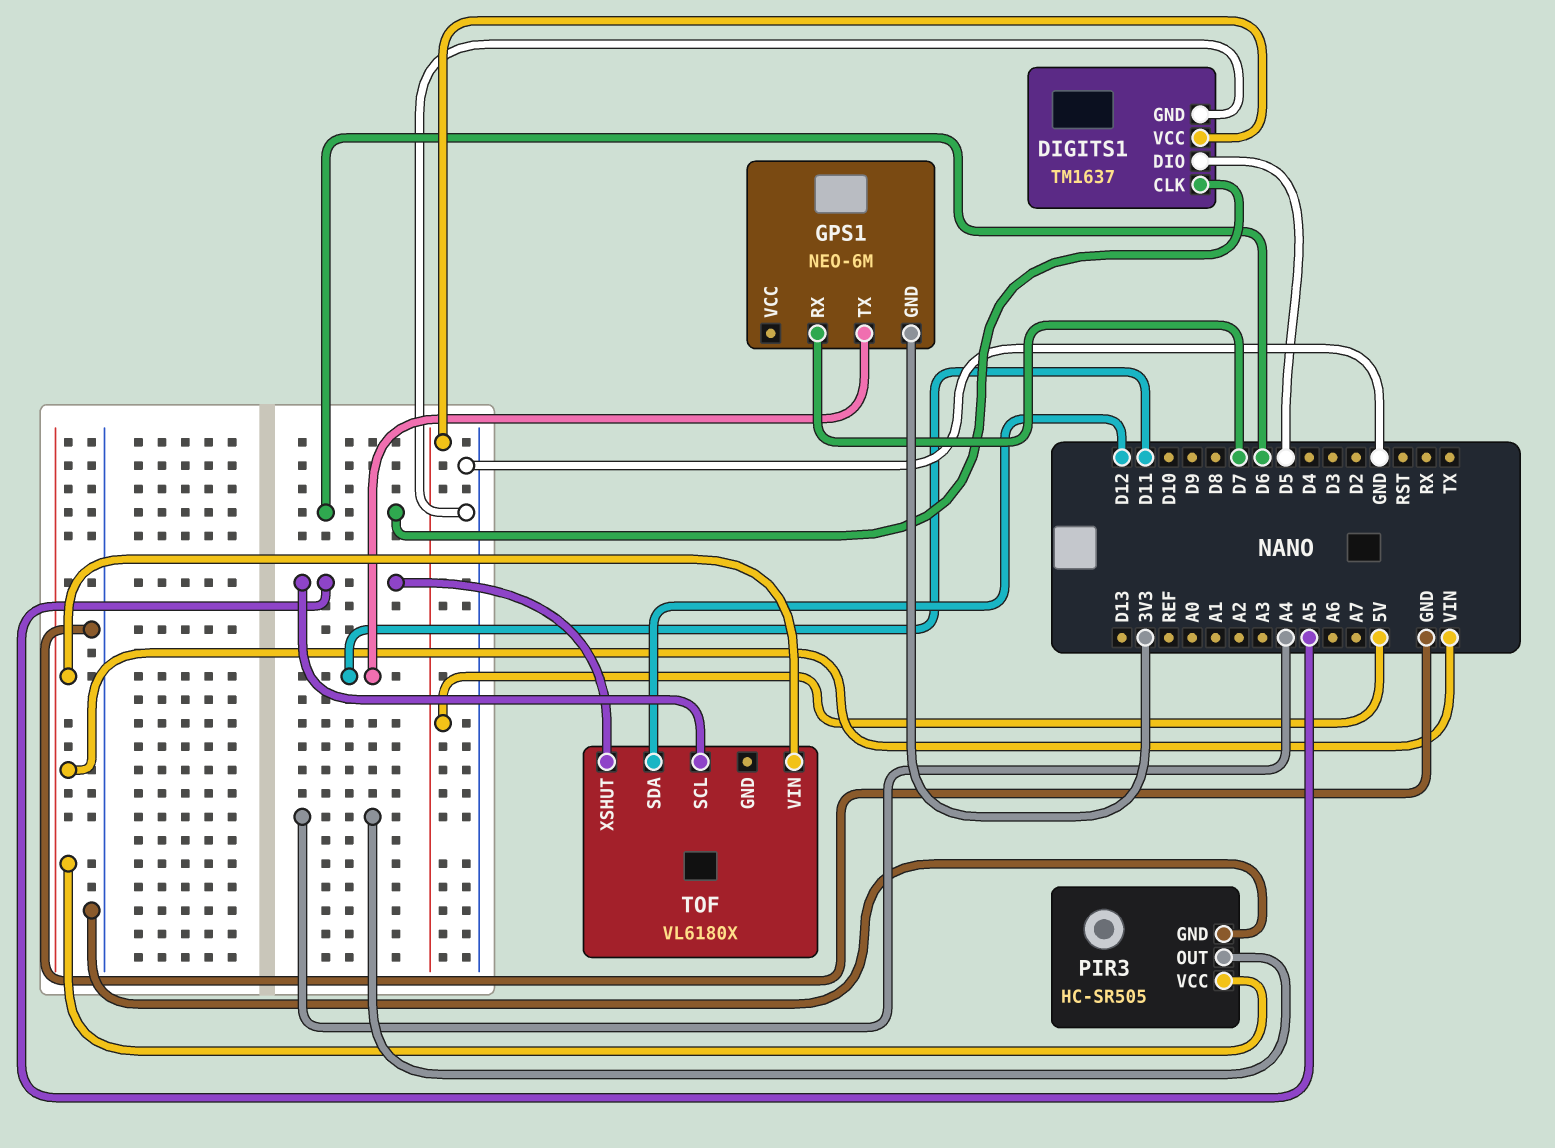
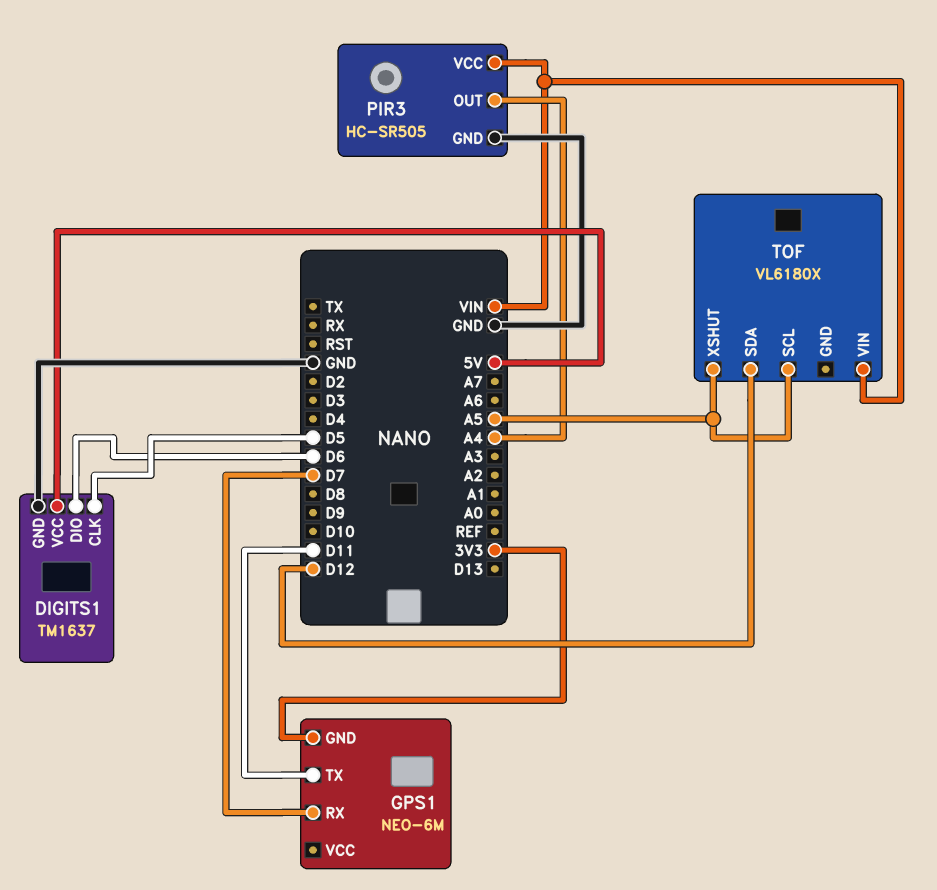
DIGITS1 pin CLK: D6 -> D5
DIGITS1 pin DIO: D5 -> D6

